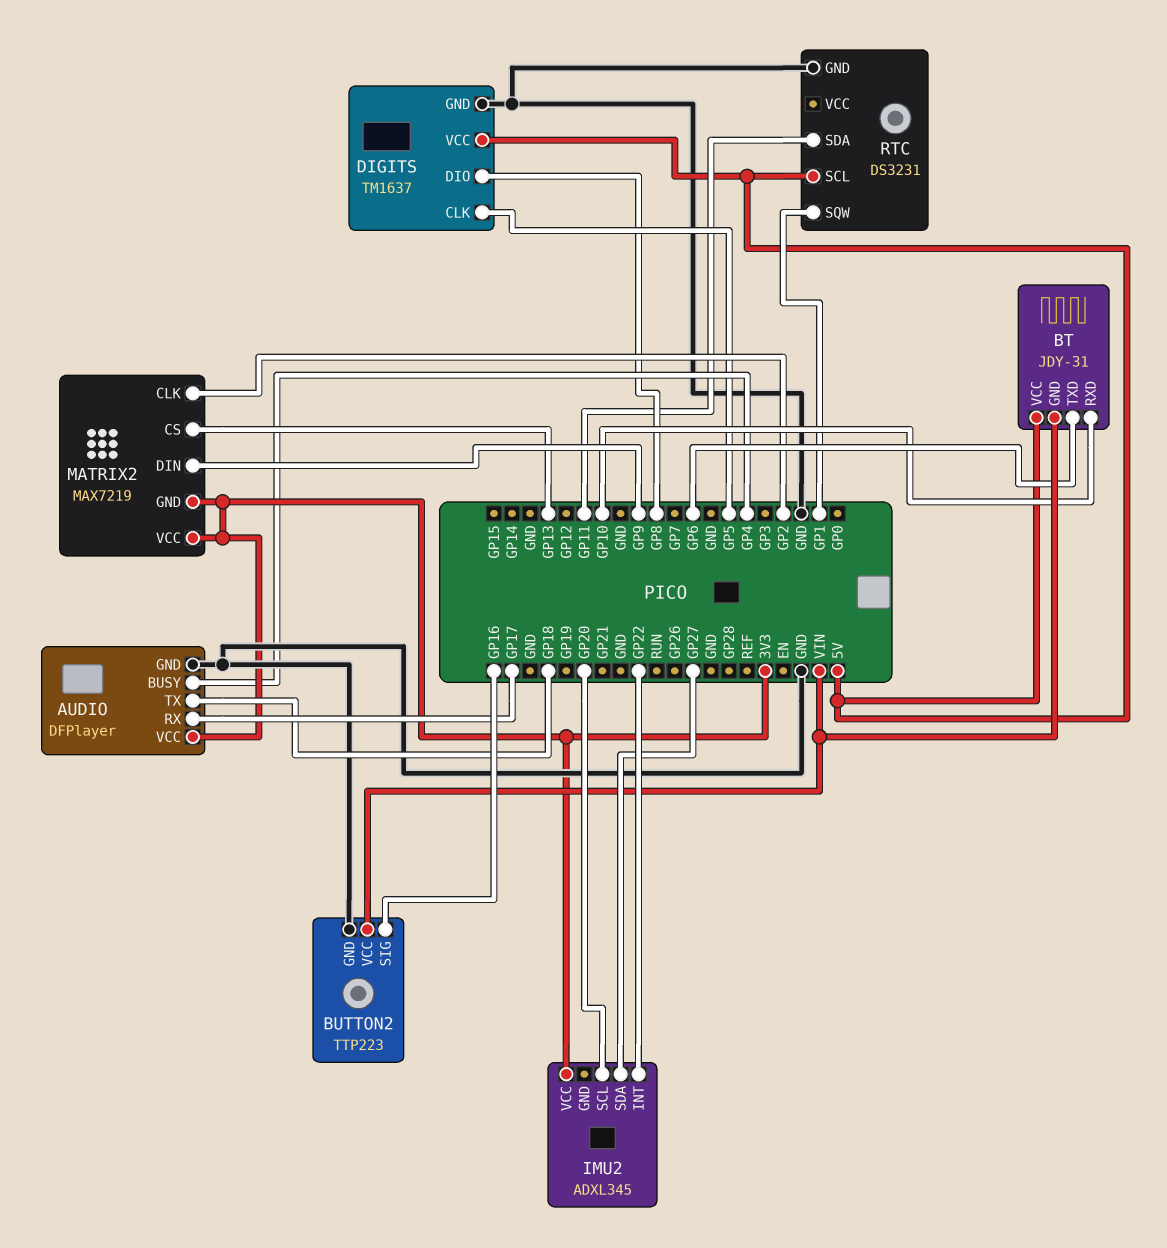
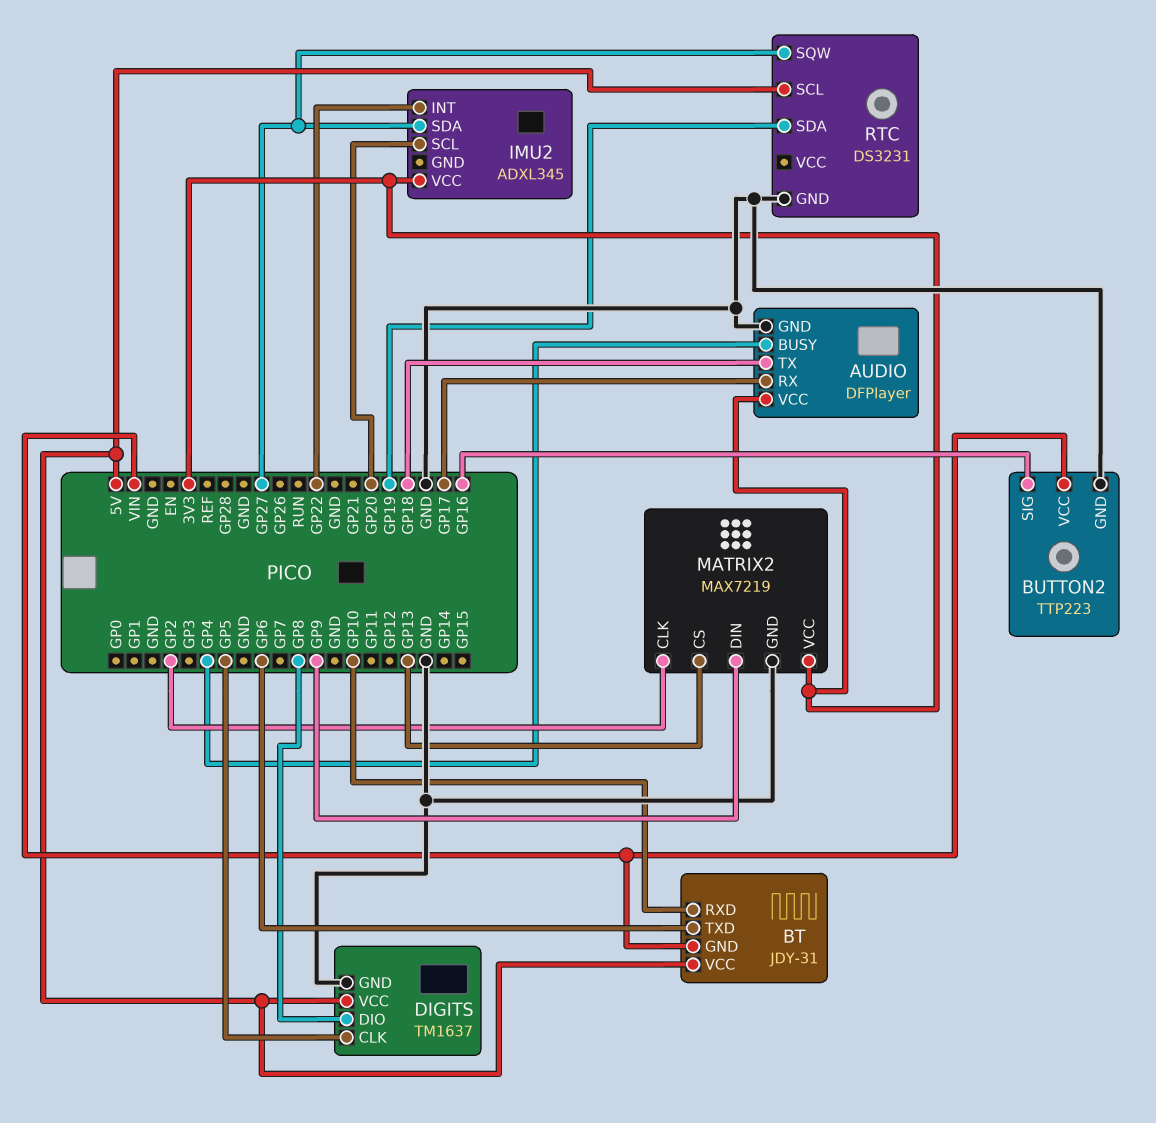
MATRIX2 pin GND: 3V3 -> GND
RTC pin SDA: GP11 -> GP19
RTC pin SQW: GP1 -> GP27

